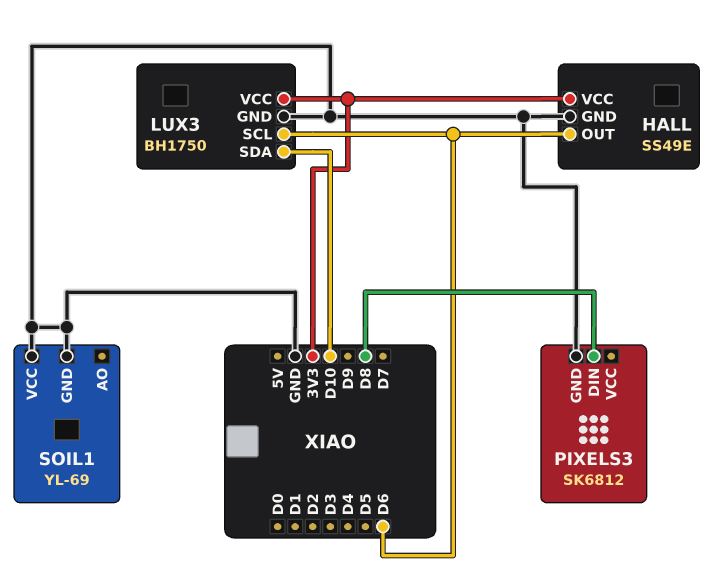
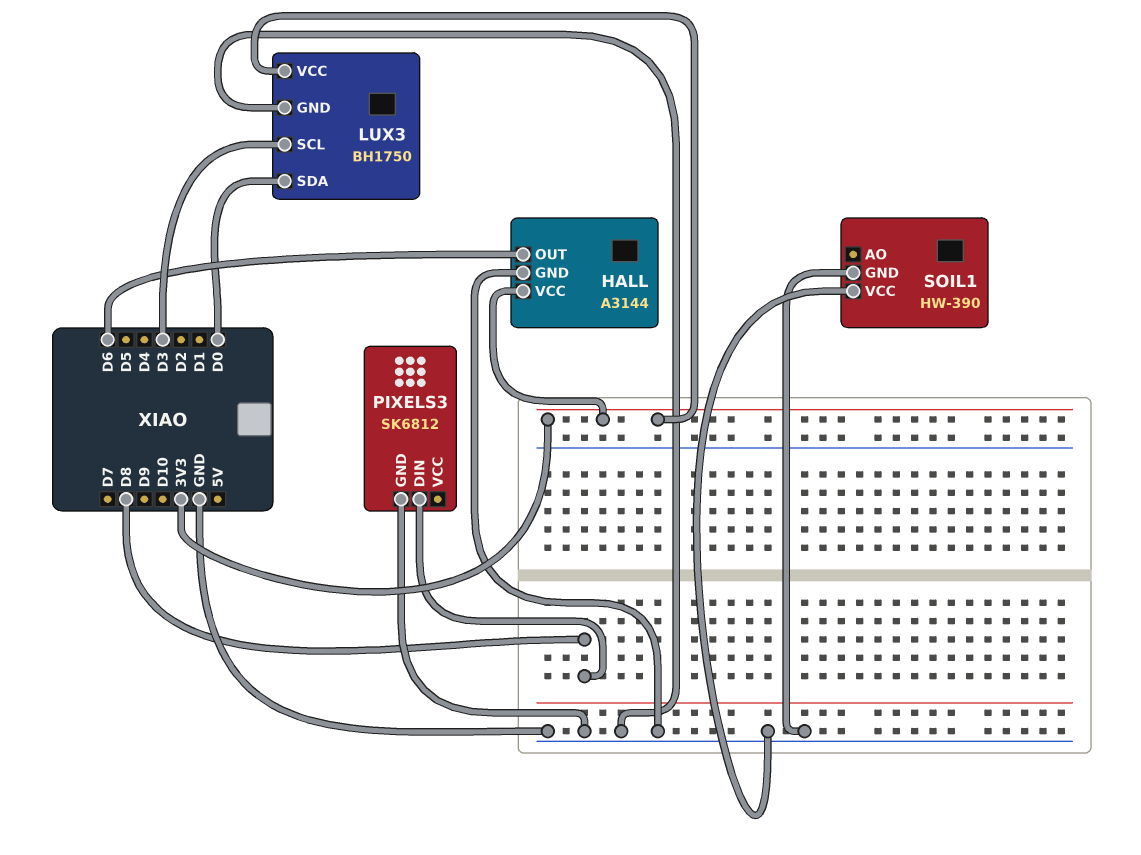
HALL: SS49E -> A3144
LUX3 pin SCL: D6 -> D3
LUX3 pin SDA: D10 -> D0
SOIL1: YL-69 -> HW-390

